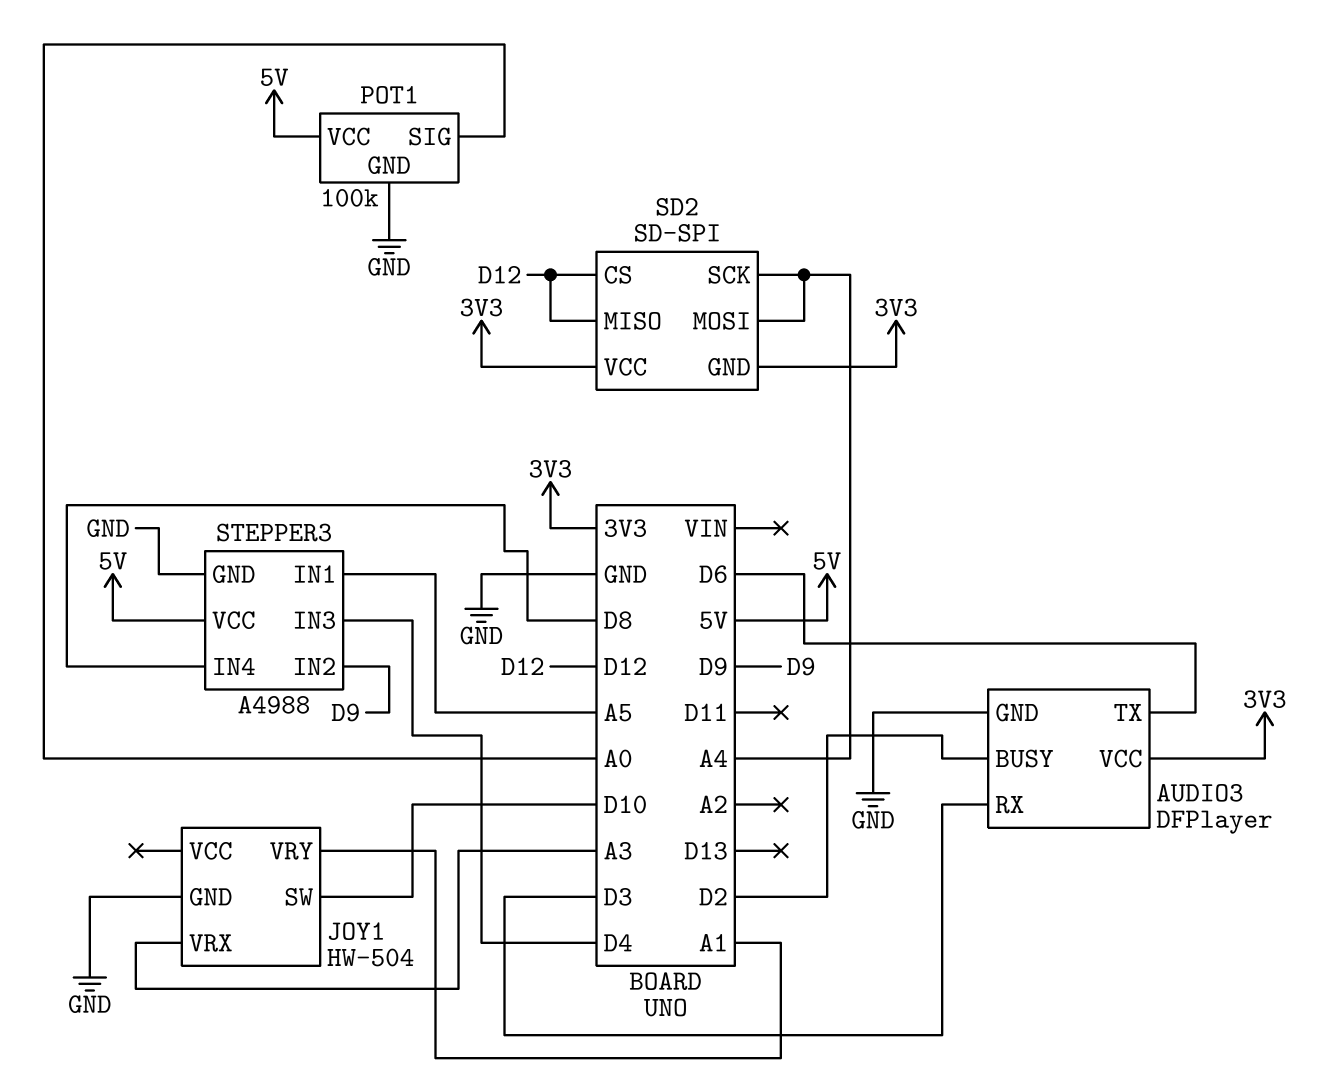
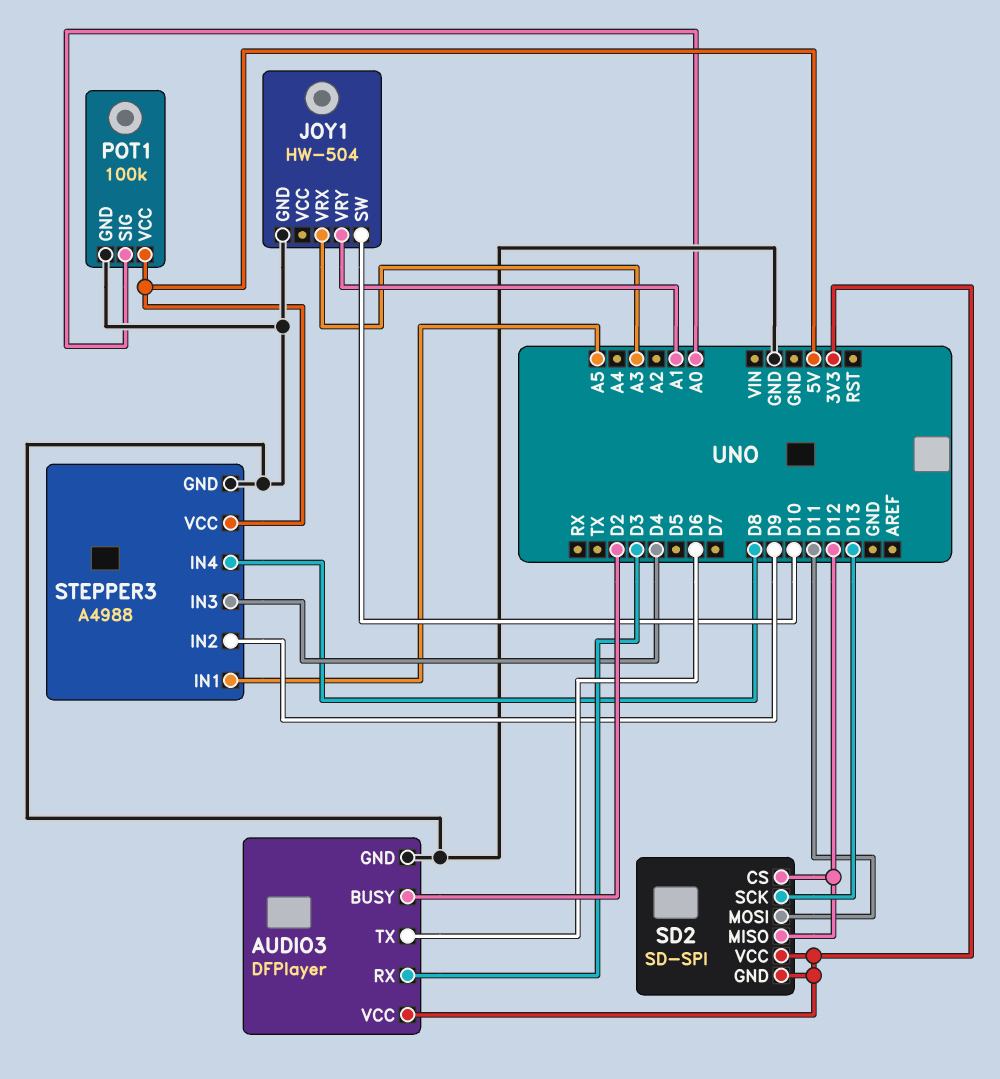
SD2 pin MOSI: A4 -> D11
SD2 pin SCK: A4 -> D13

